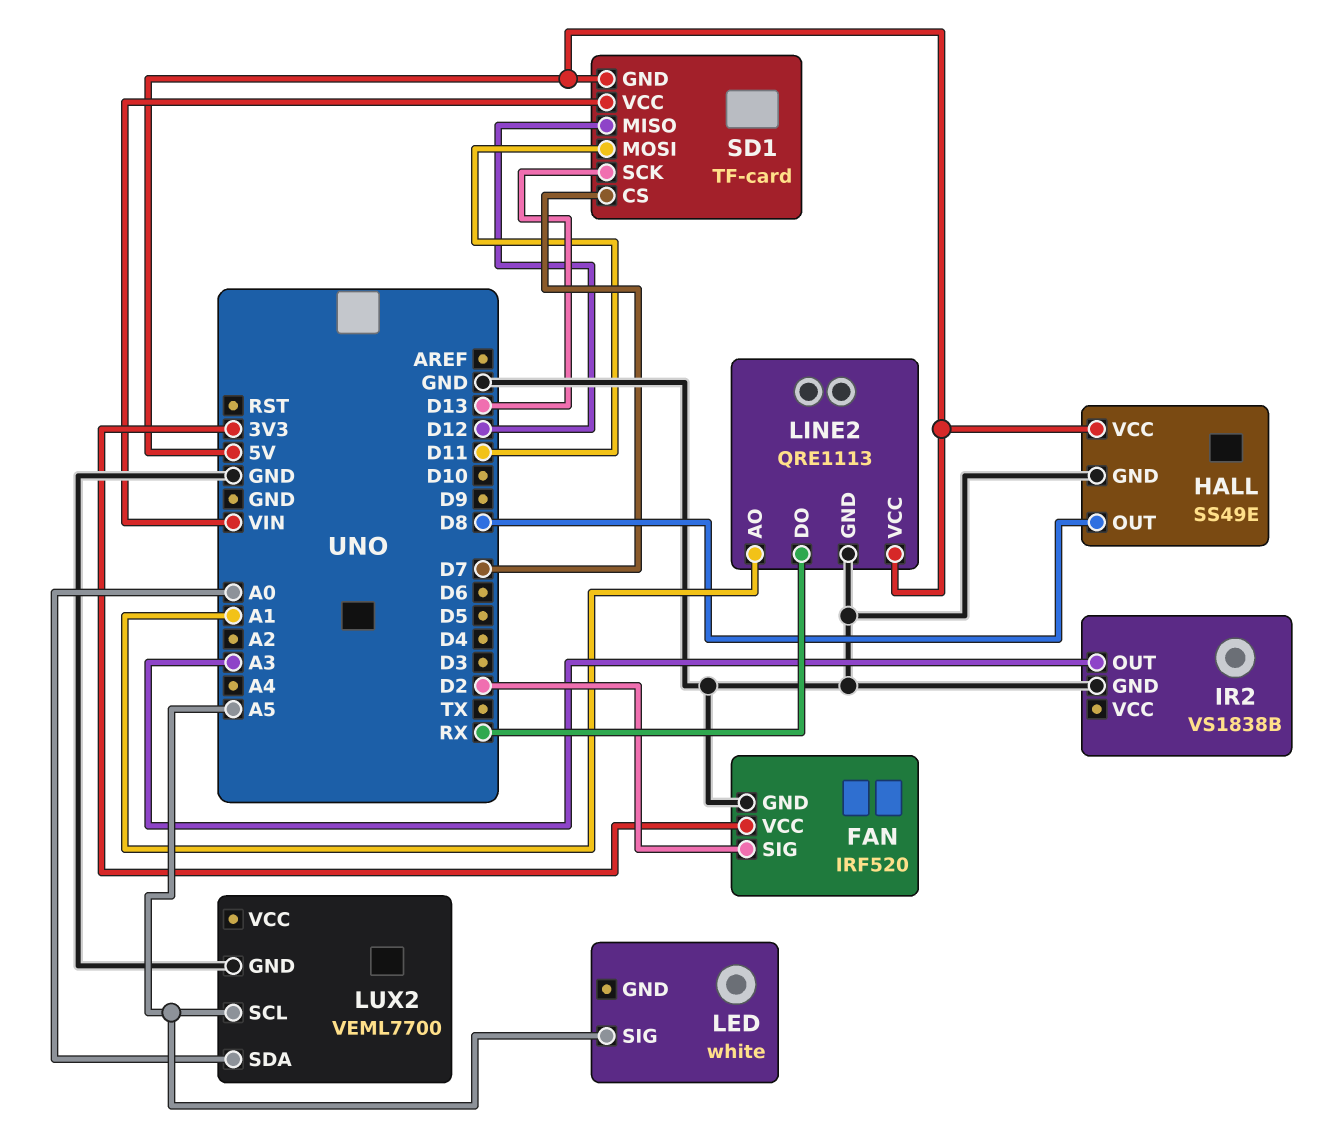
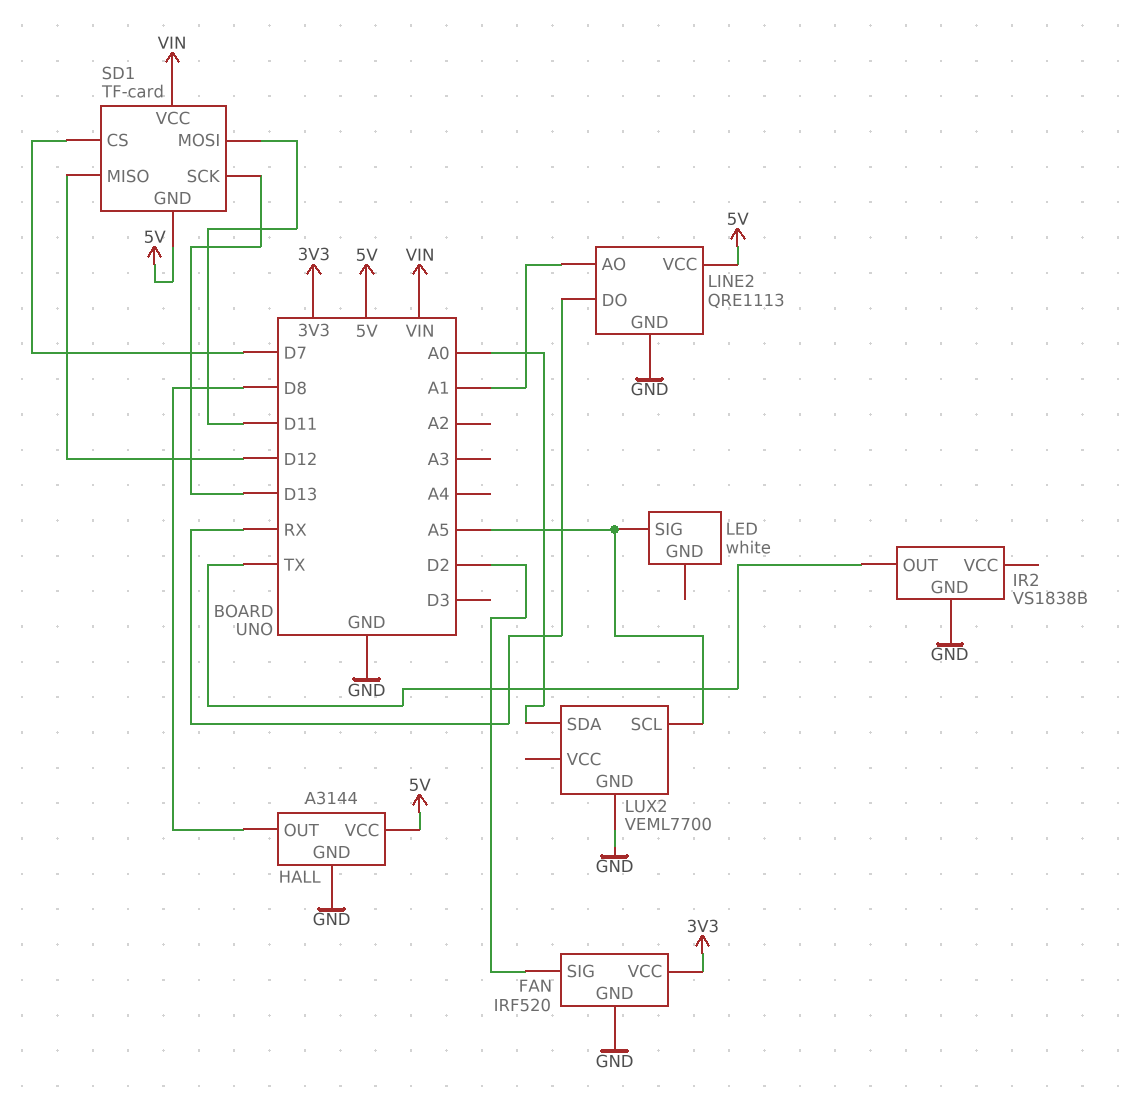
HALL: SS49E -> A3144
IR2 pin OUT: A3 -> TX

